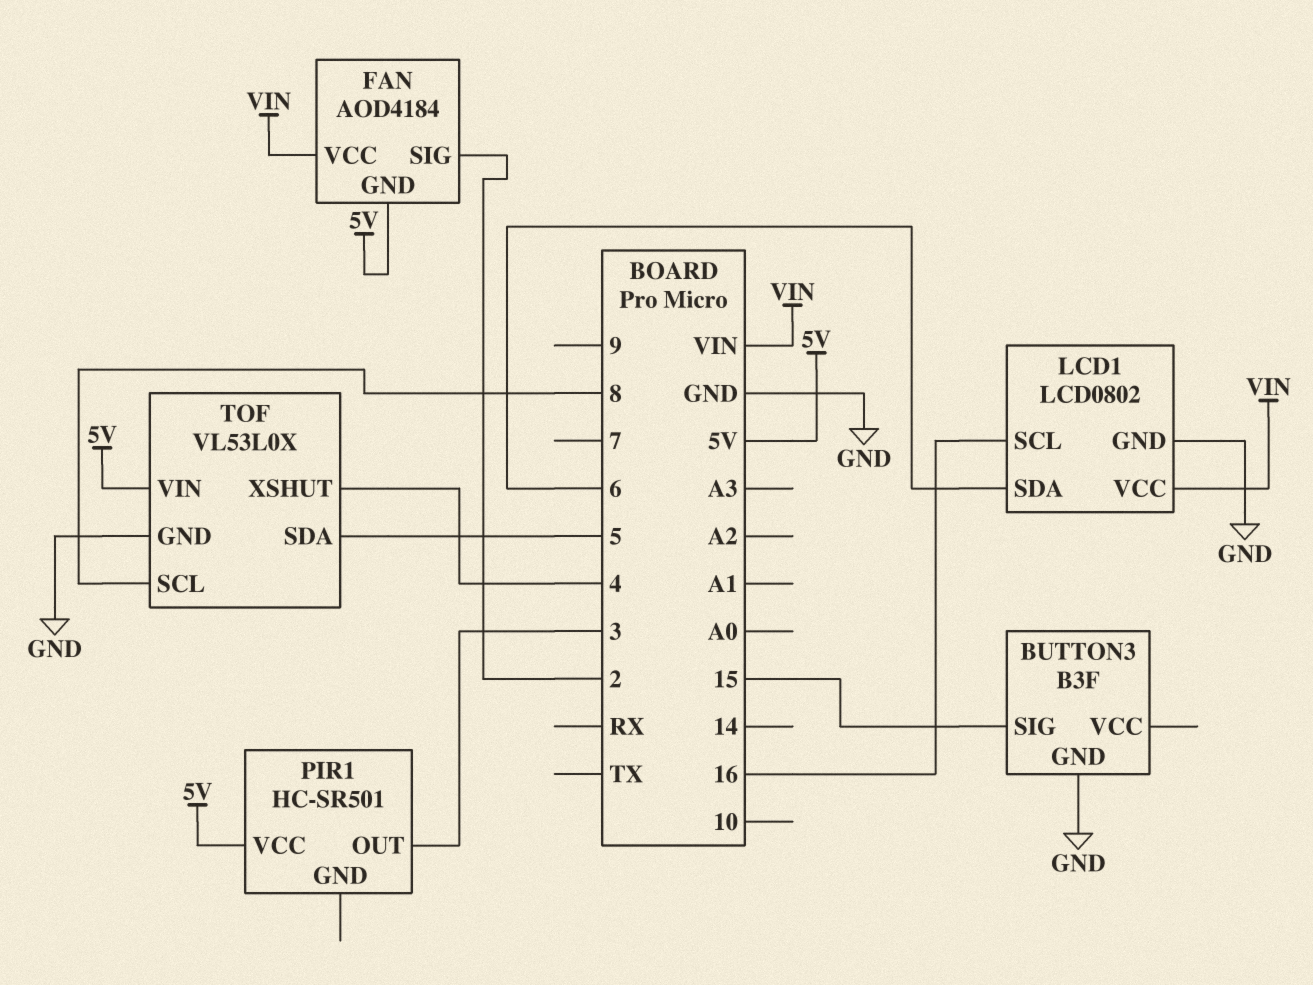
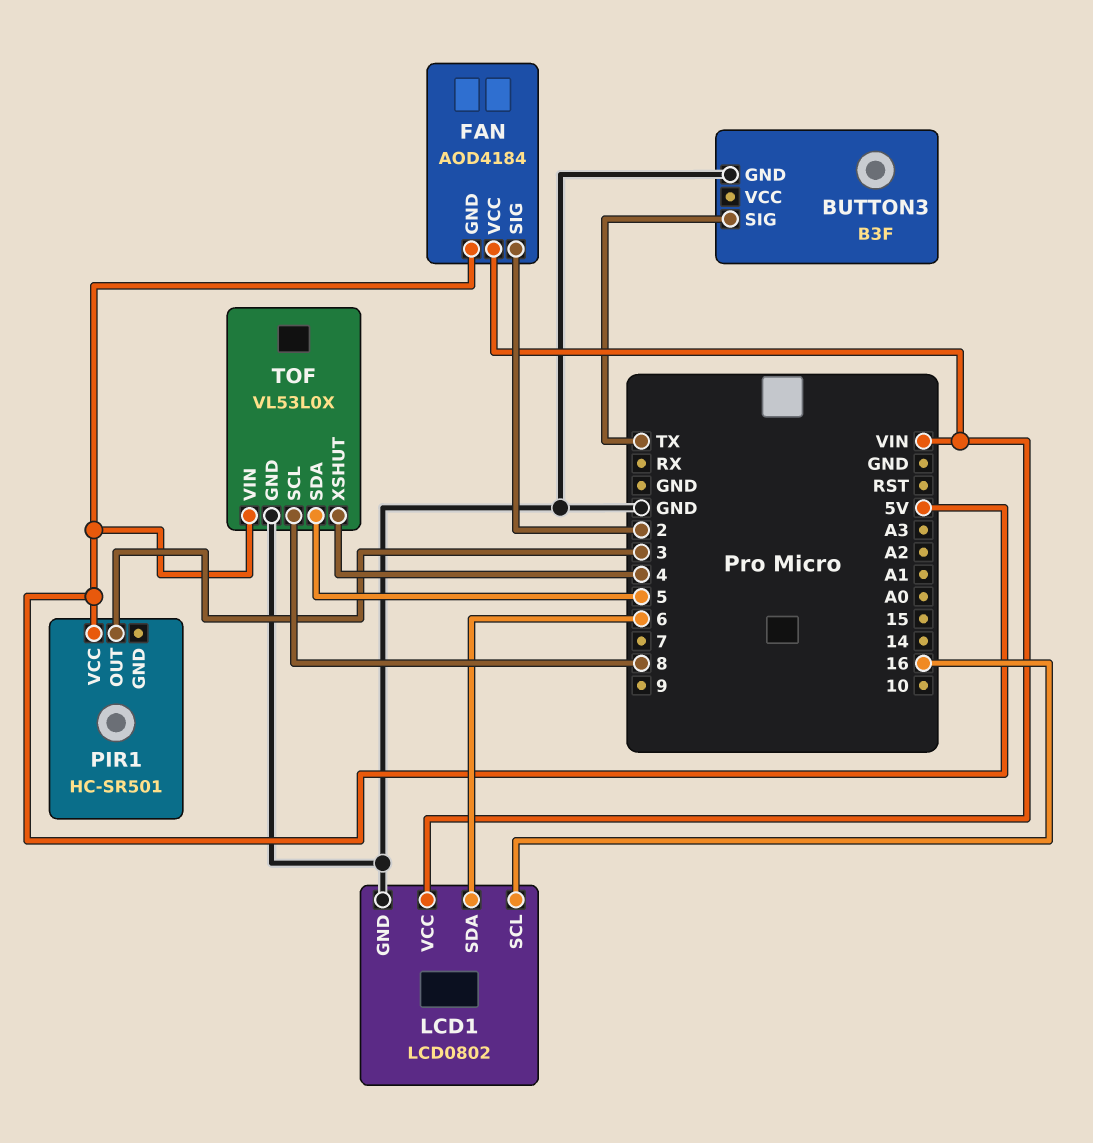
BUTTON3 pin SIG: 15 -> TX

